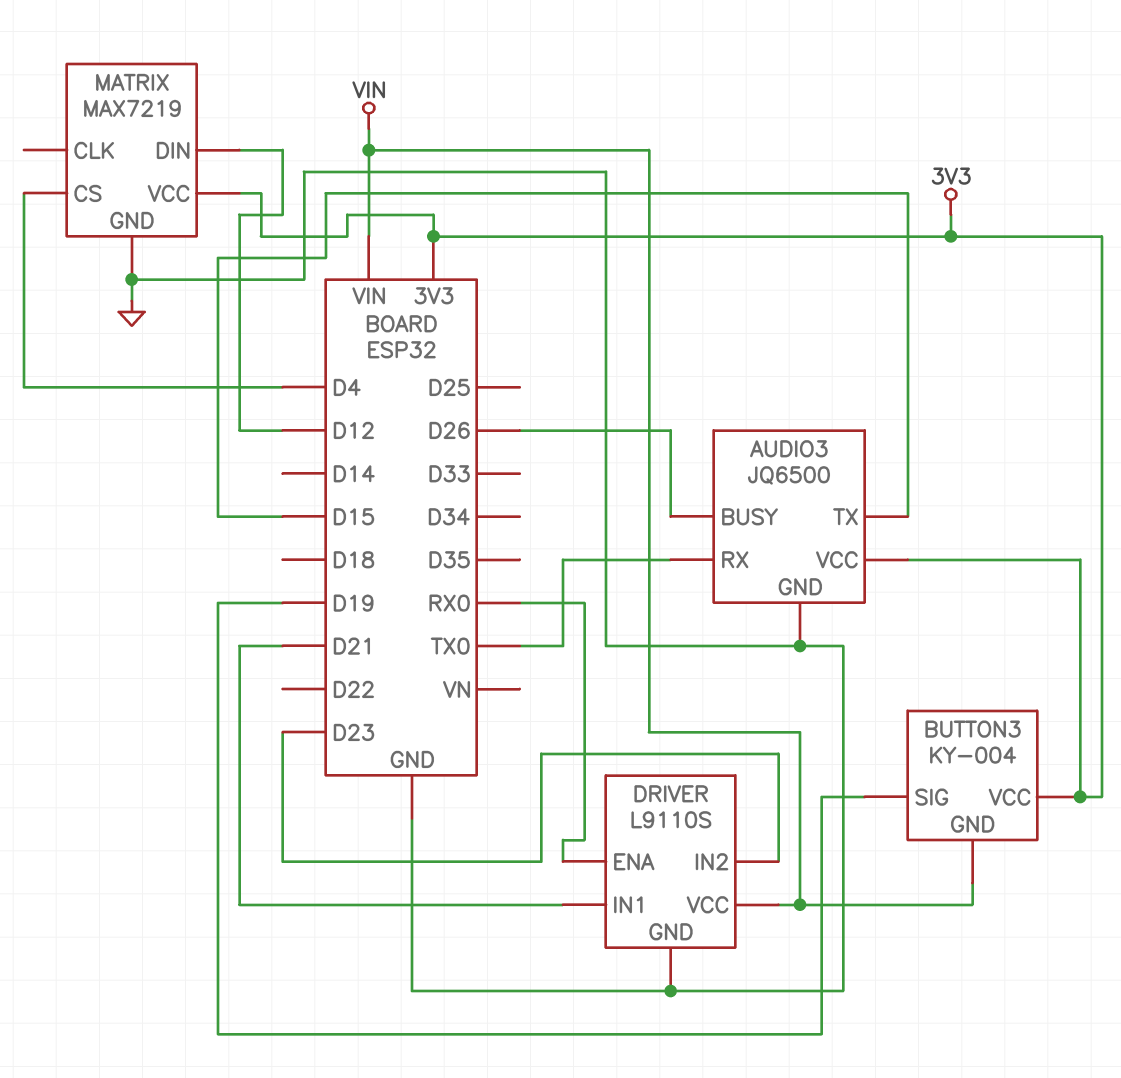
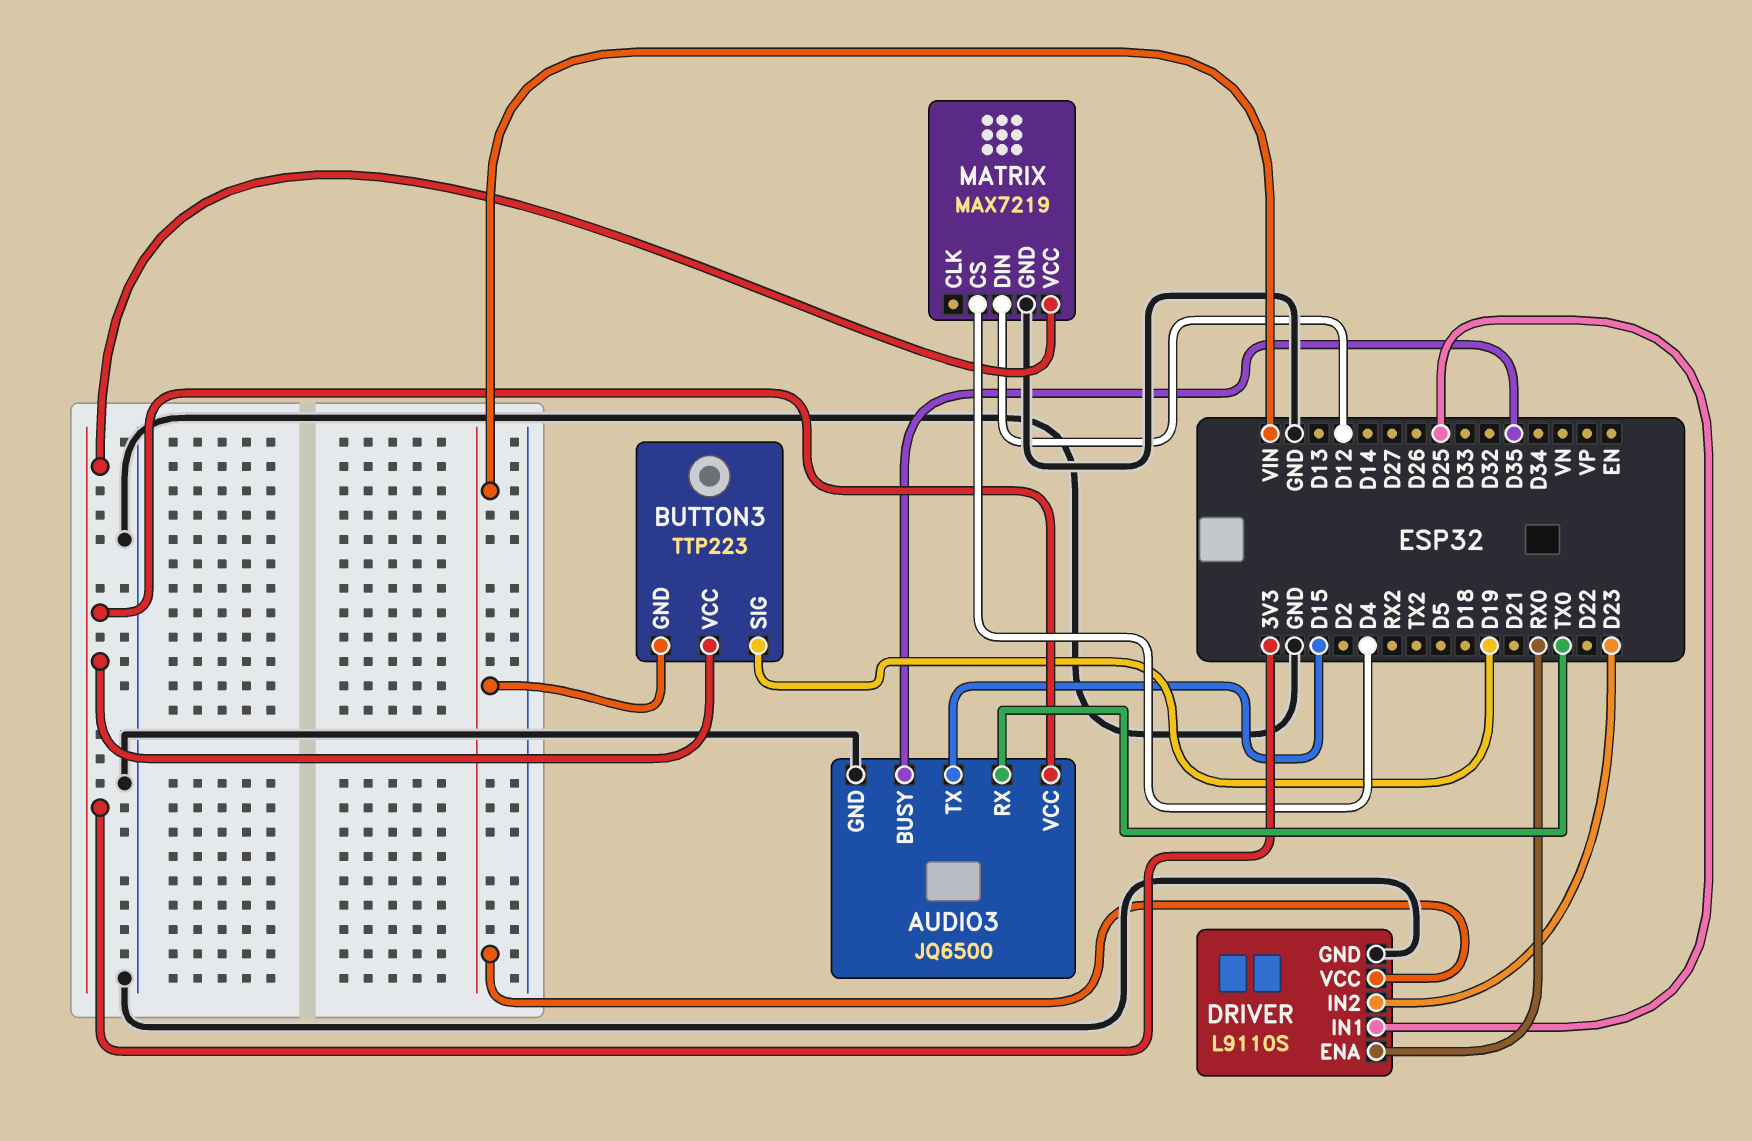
AUDIO3 pin BUSY: D26 -> D35
BUTTON3: KY-004 -> TTP223
DRIVER pin IN1: D21 -> D25

